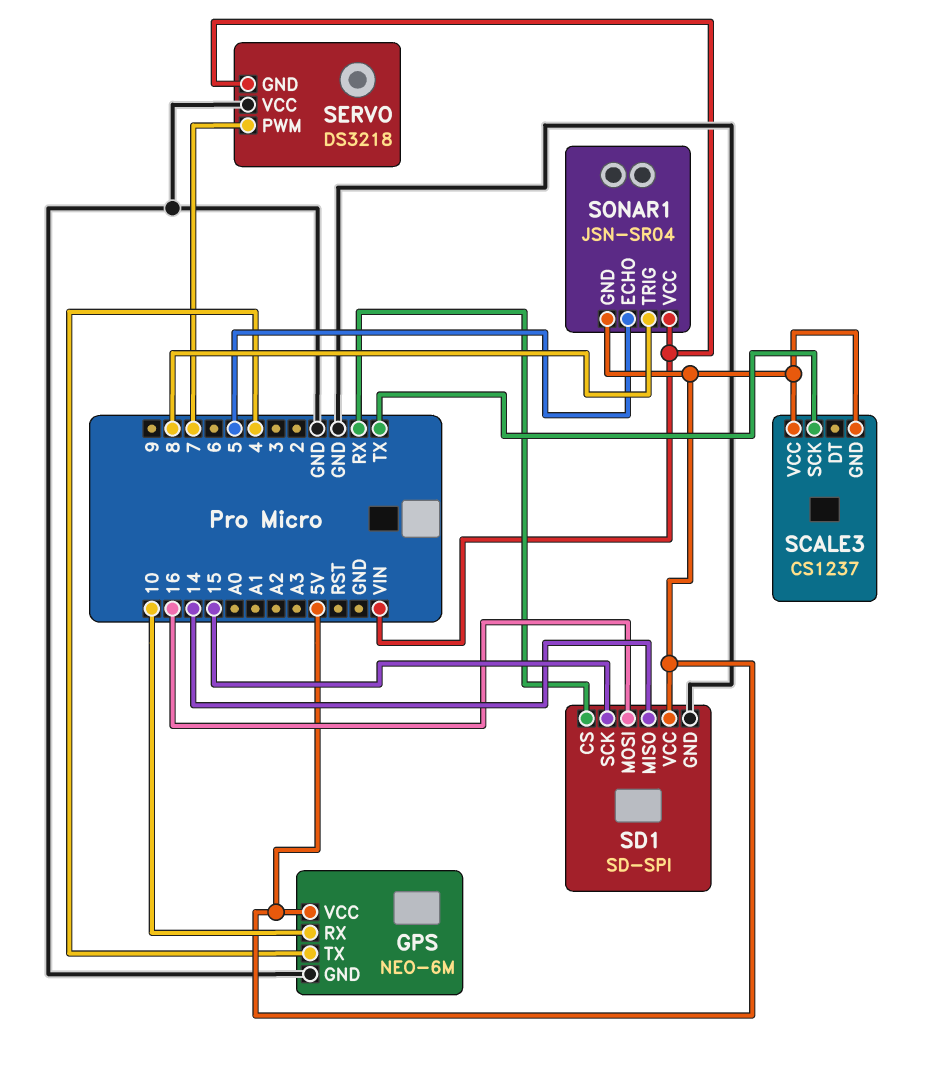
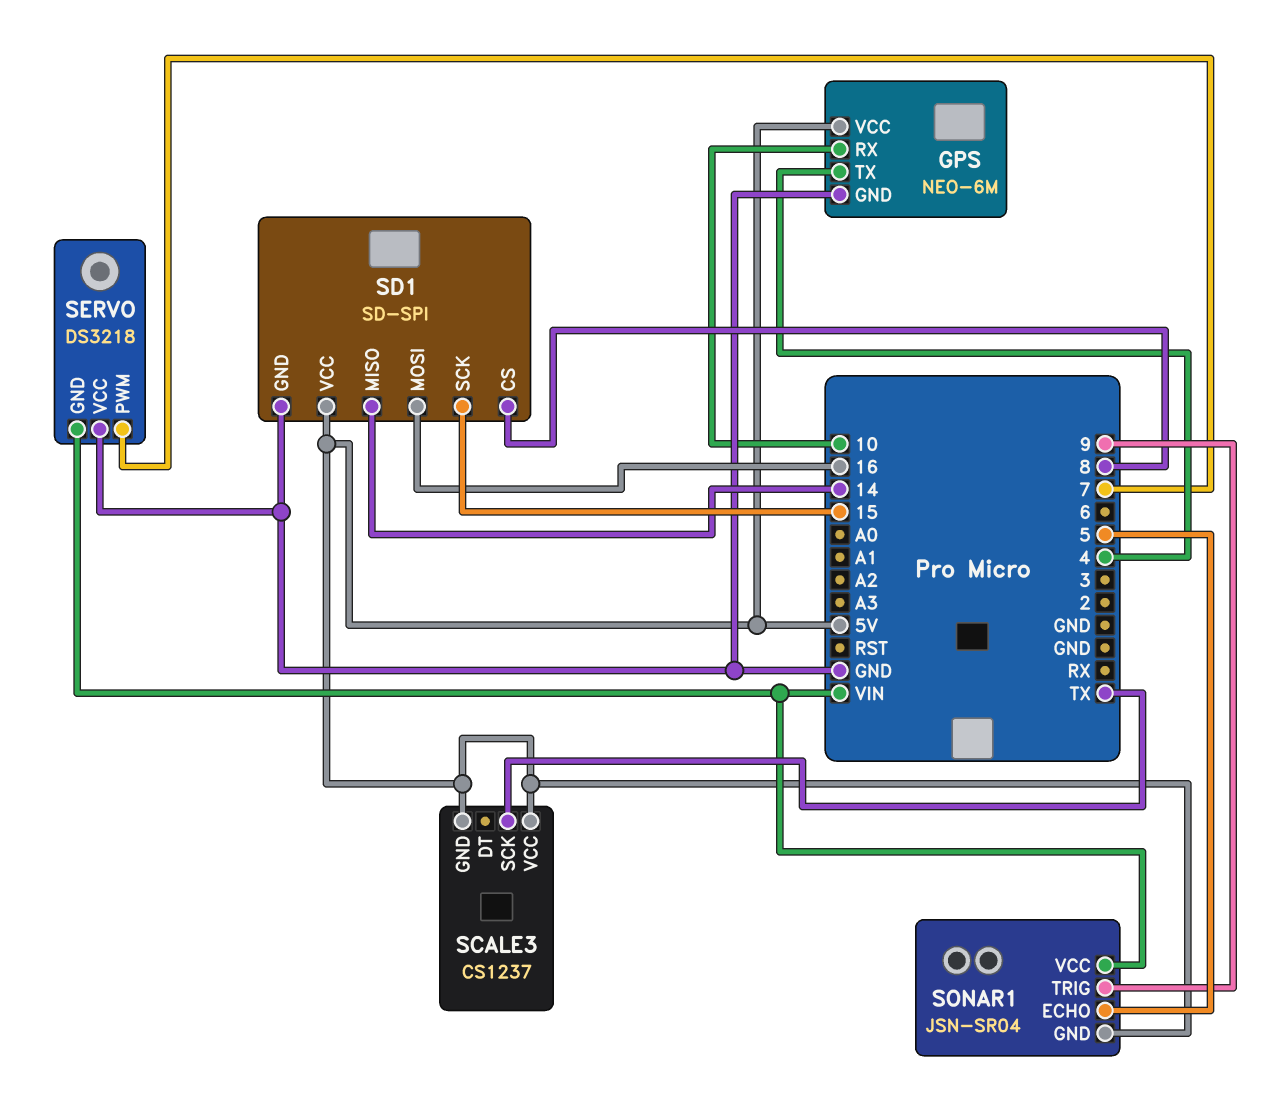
SD1 pin CS: RX -> 8
SONAR1 pin TRIG: 8 -> 9

